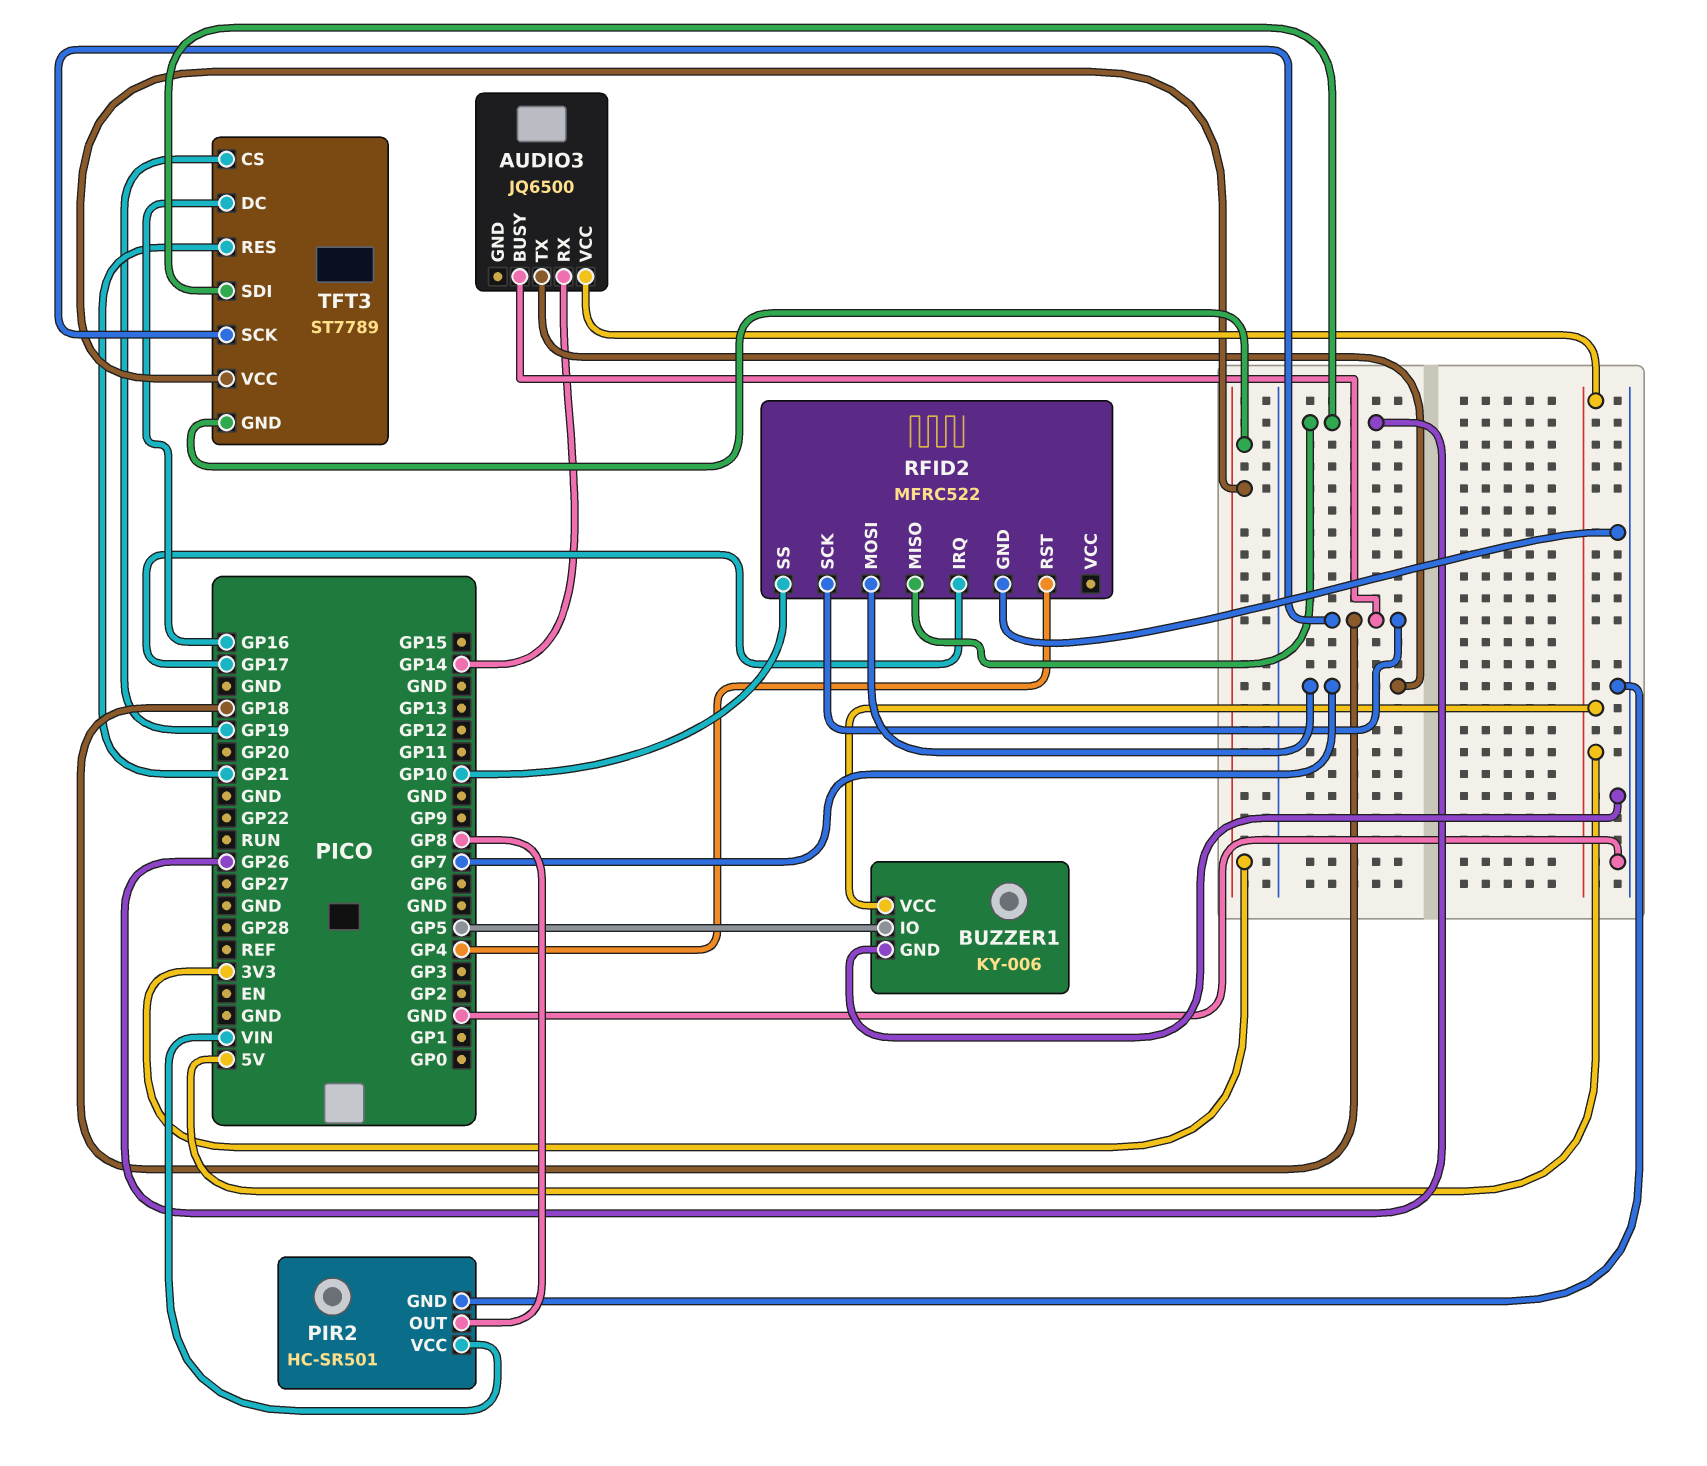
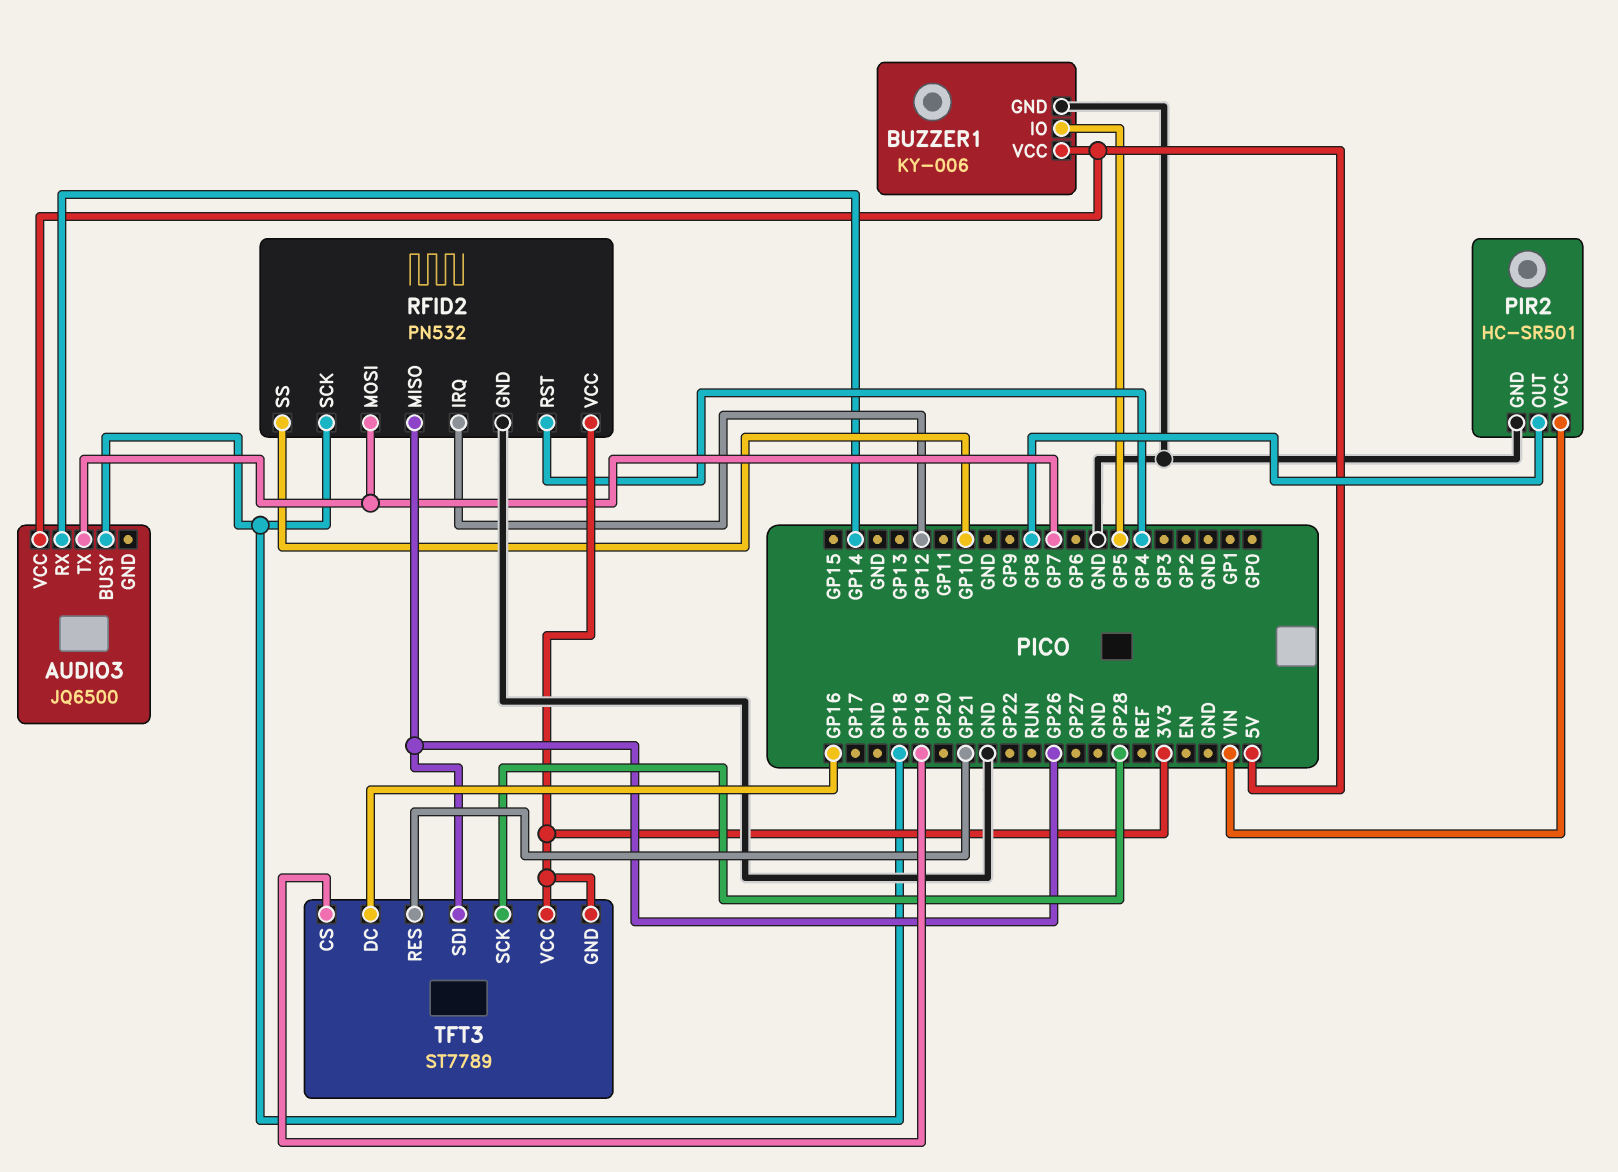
RFID2: MFRC522 -> PN532
RFID2 pin IRQ: GP17 -> GP12
RFID2 pin VCC: none -> 3V3
TFT3 pin SCK: GP18 -> GP28

